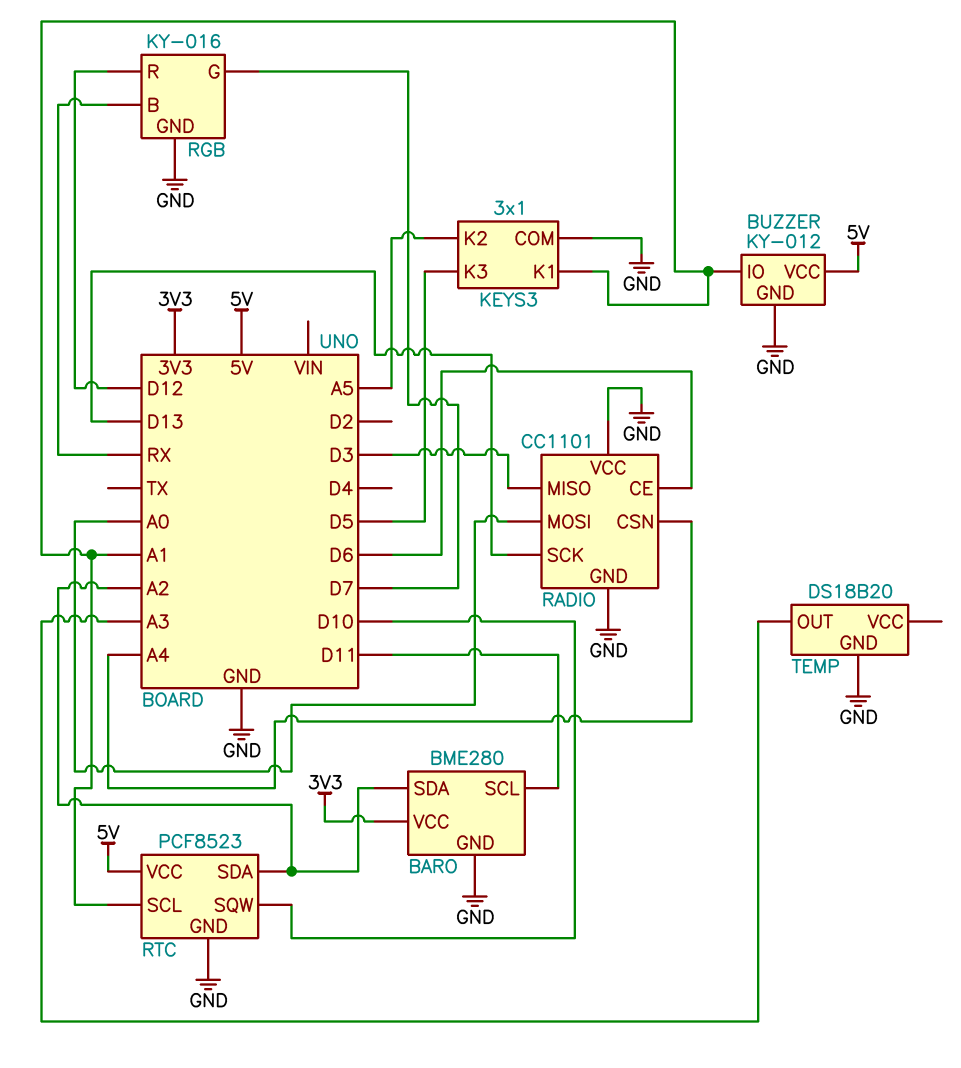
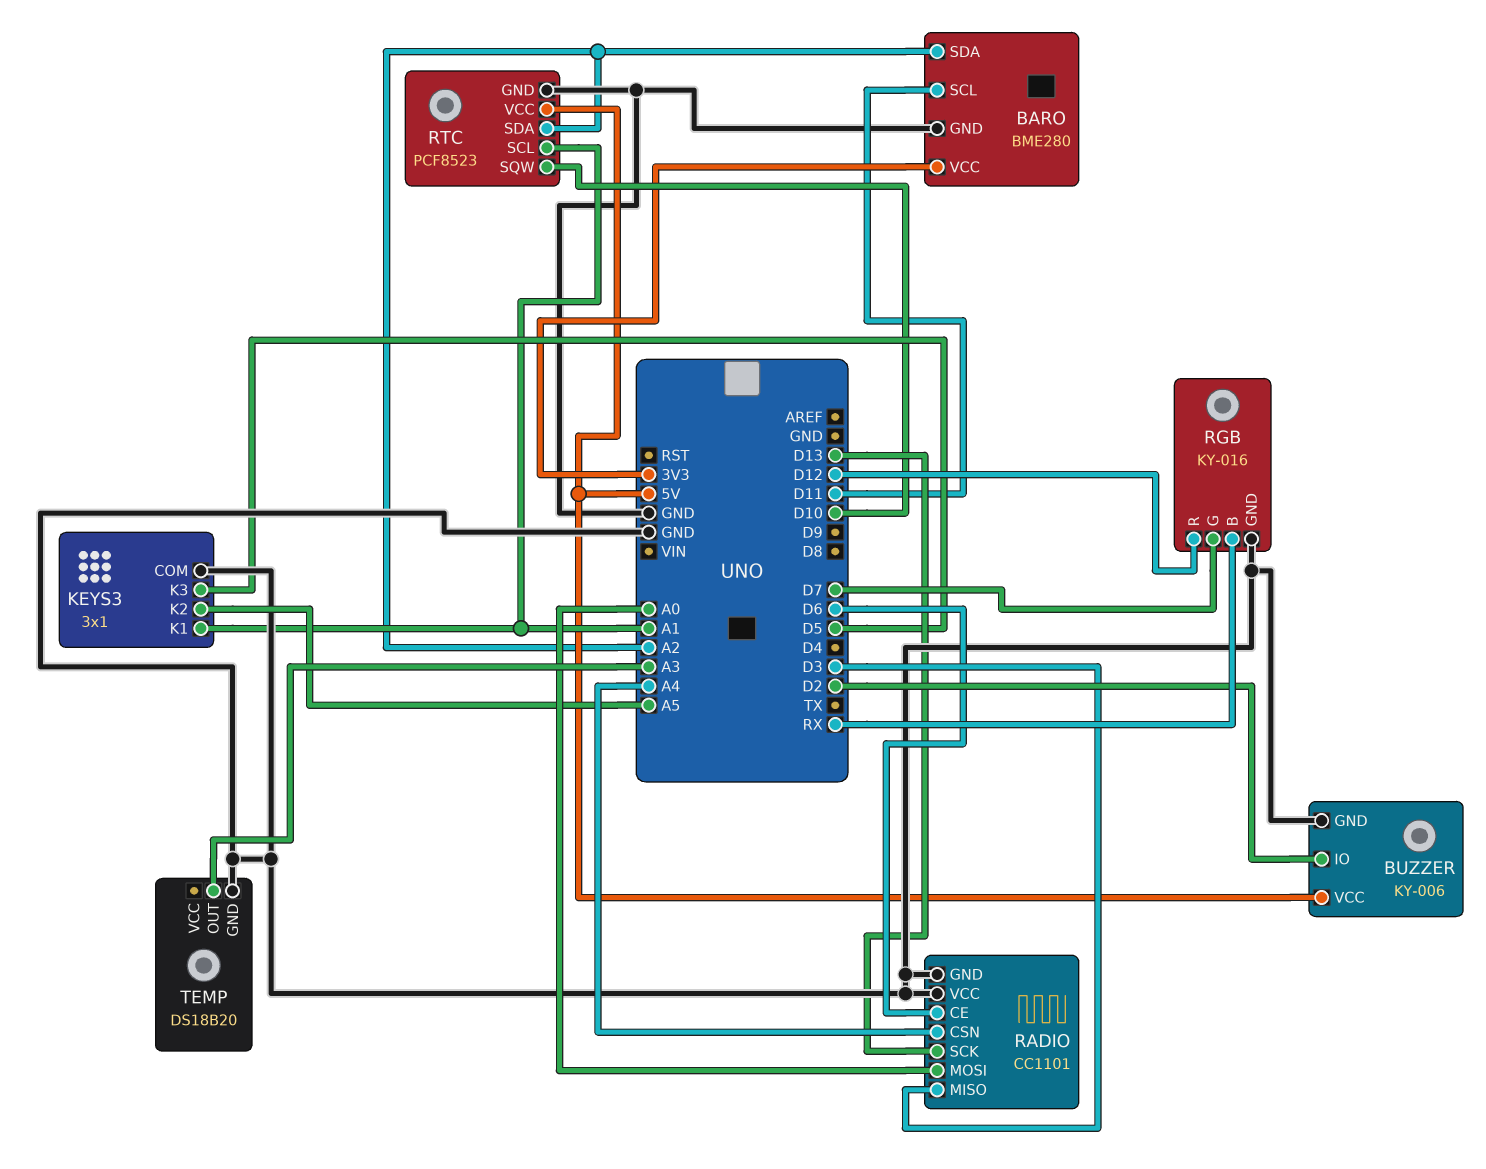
BUZZER: KY-012 -> KY-006
BUZZER pin IO: A1 -> D2

